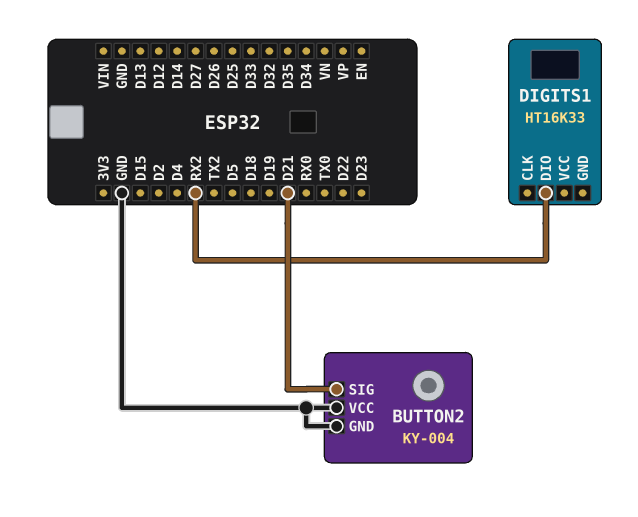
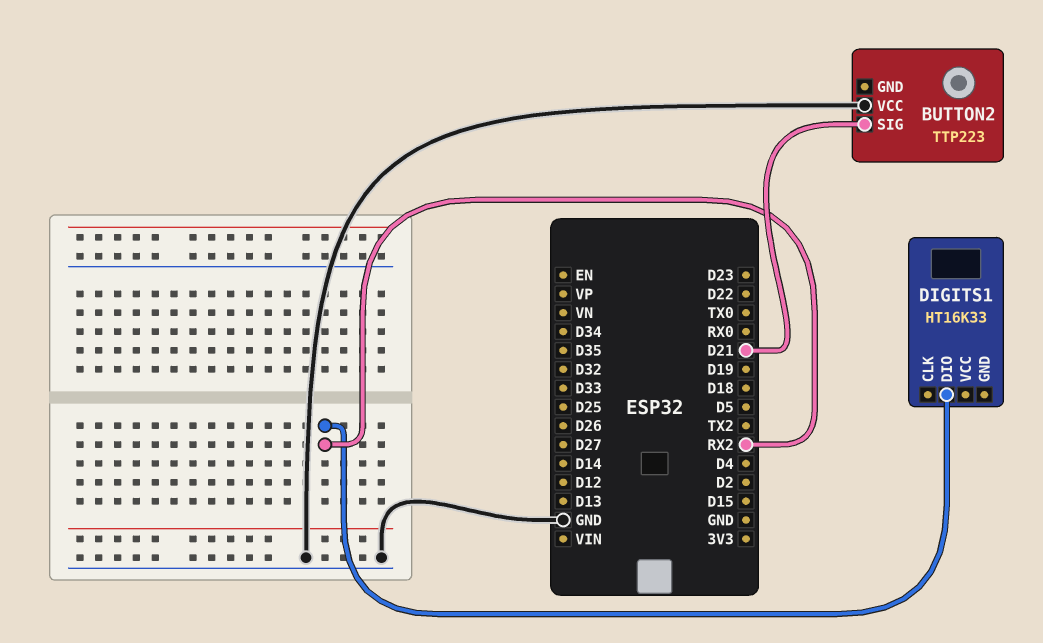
BUTTON2: KY-004 -> TTP223
BUTTON2 pin GND: GND -> none

